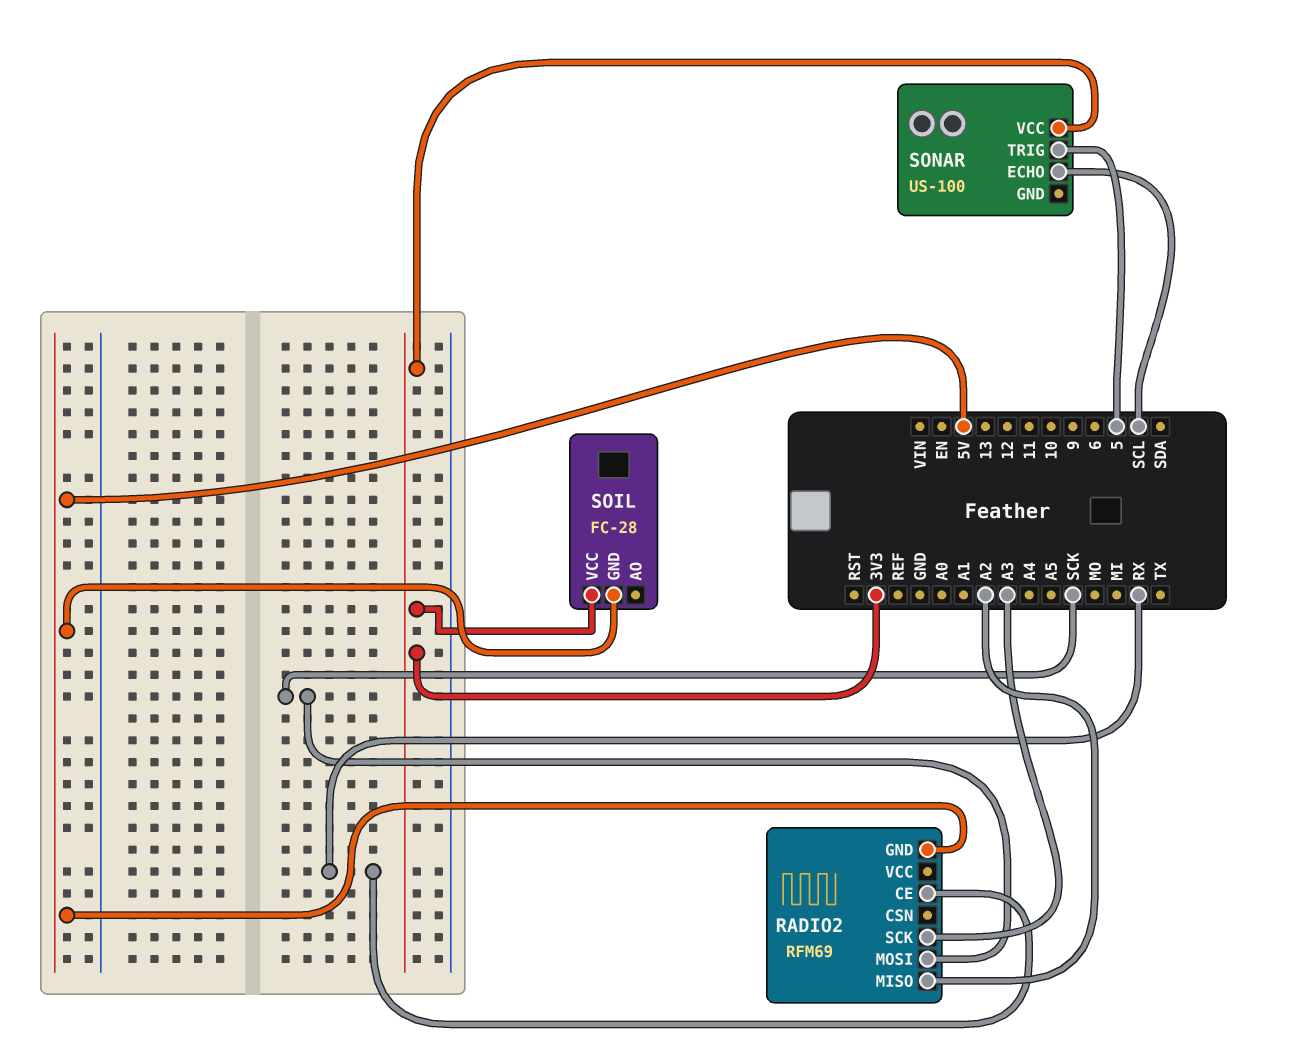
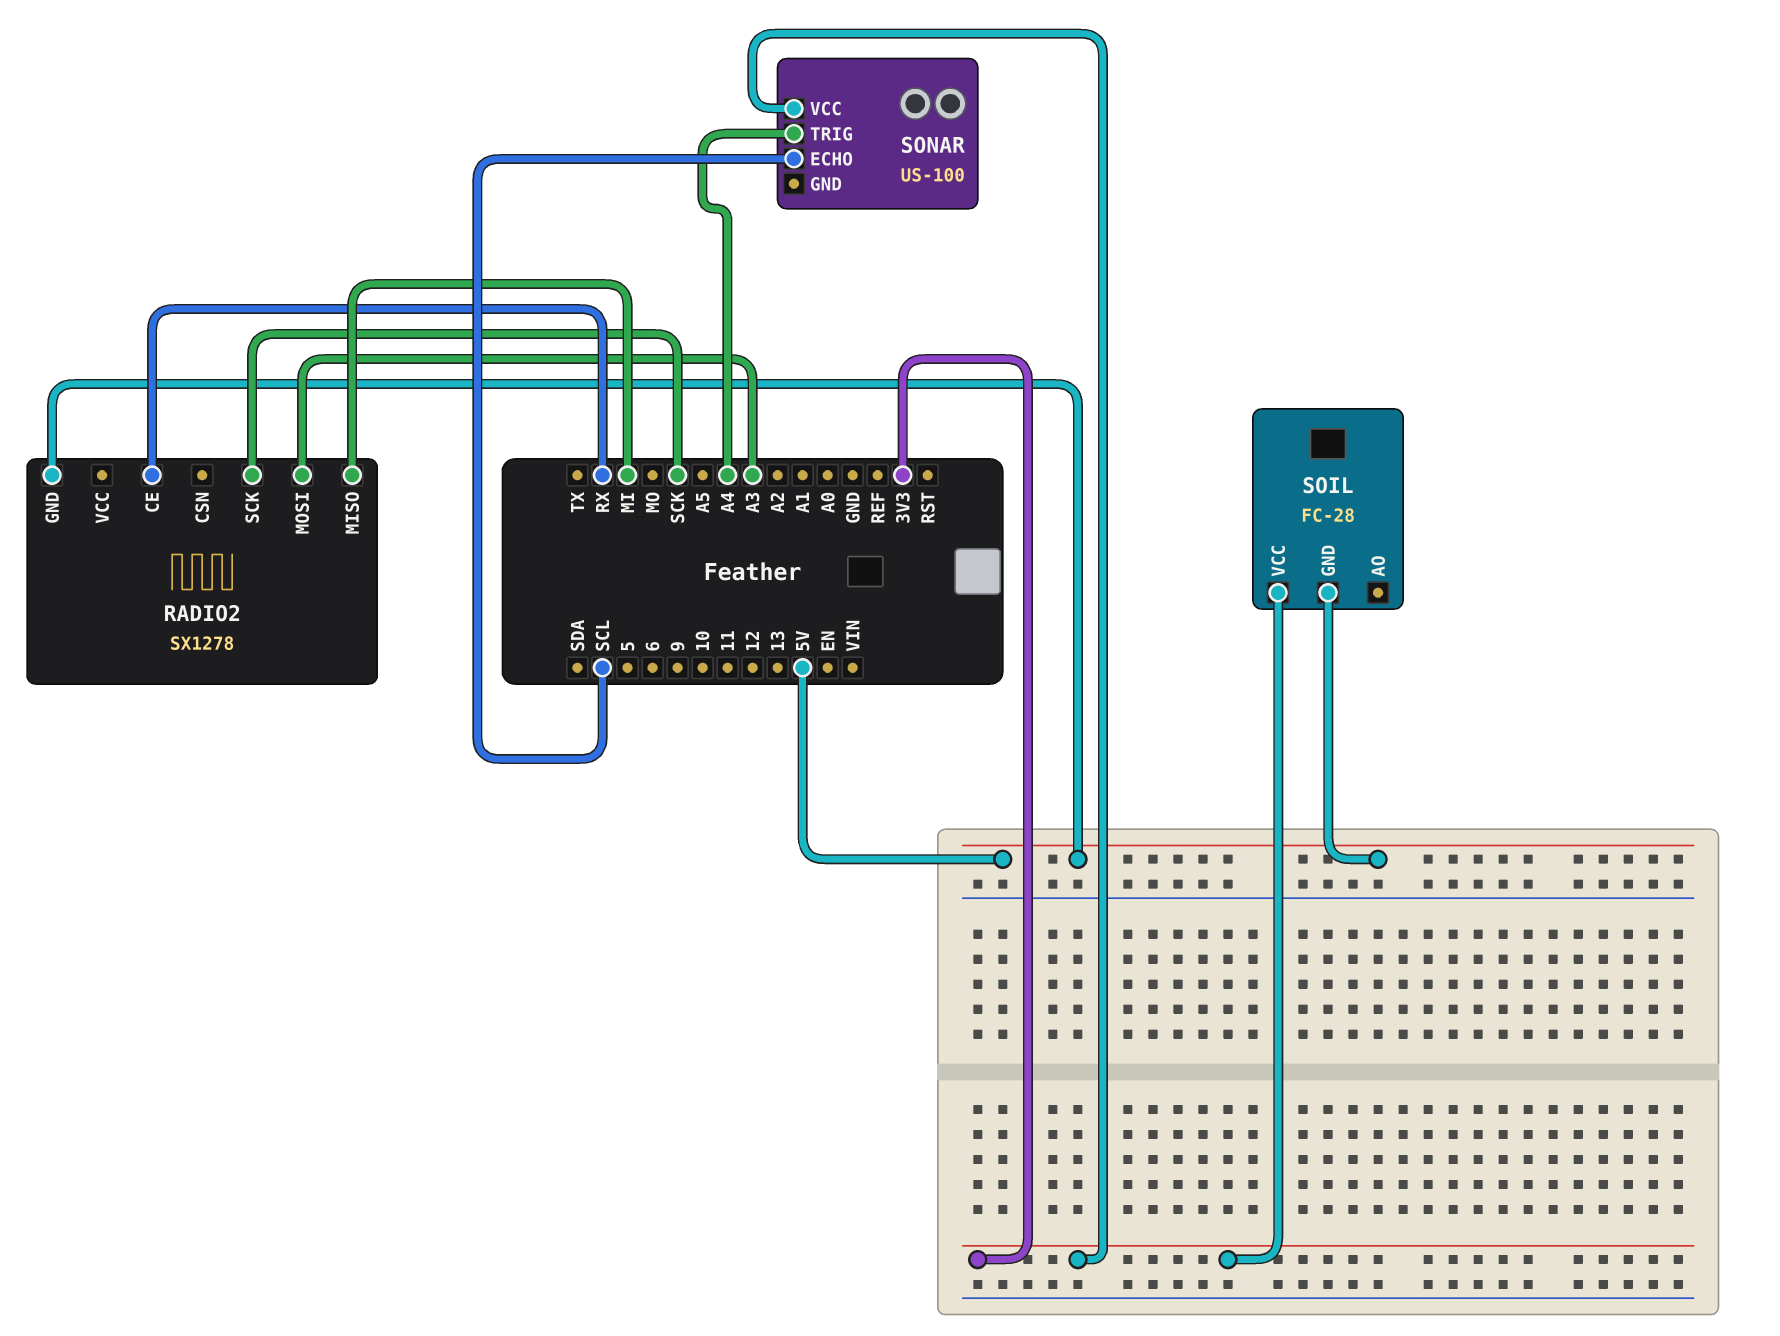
RADIO2: RFM69 -> SX1278
RADIO2 pin MISO: A2 -> MI
RADIO2 pin MOSI: SCK -> A3
RADIO2 pin SCK: A3 -> SCK
SONAR pin TRIG: 5 -> A4

